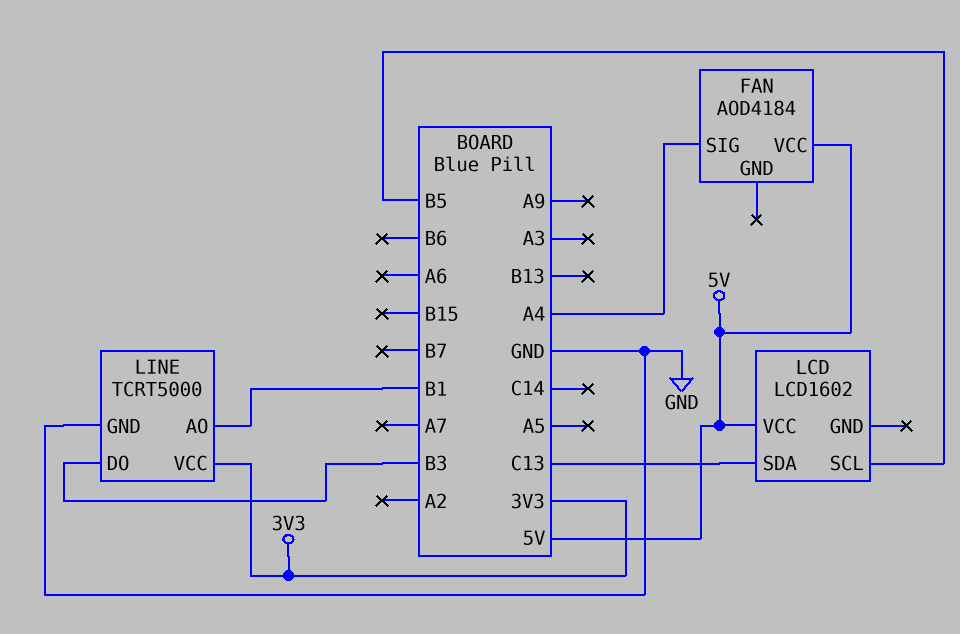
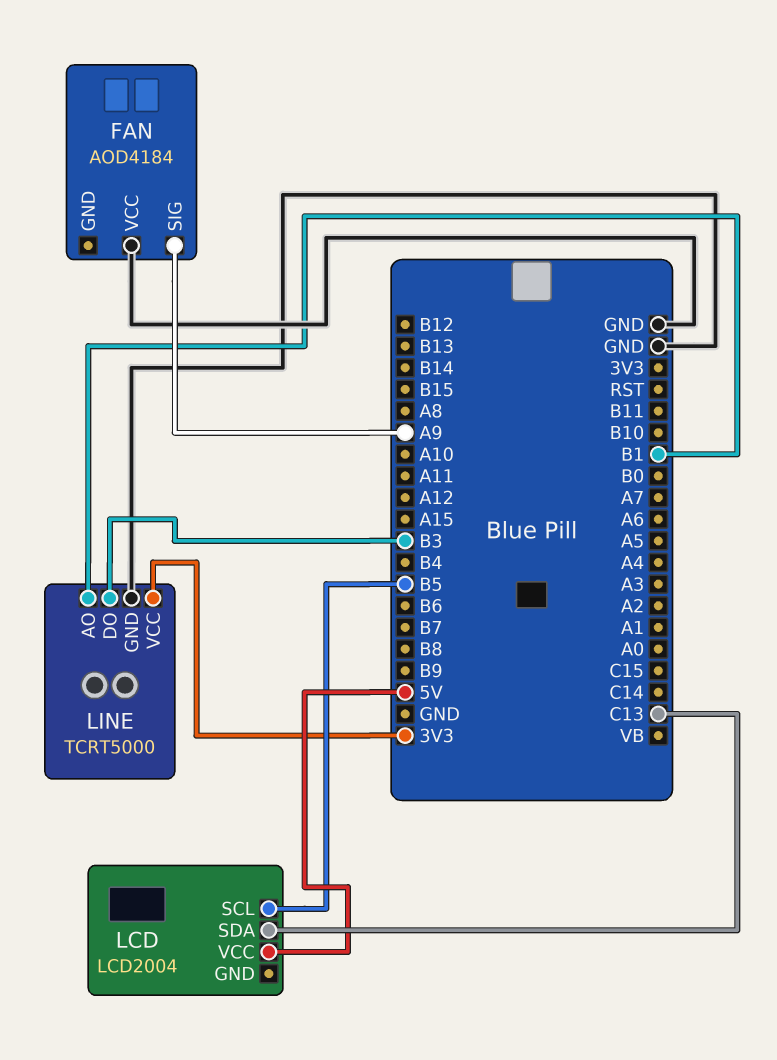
FAN pin SIG: A4 -> A9
FAN pin VCC: 5V -> GND
LCD: LCD1602 -> LCD2004

